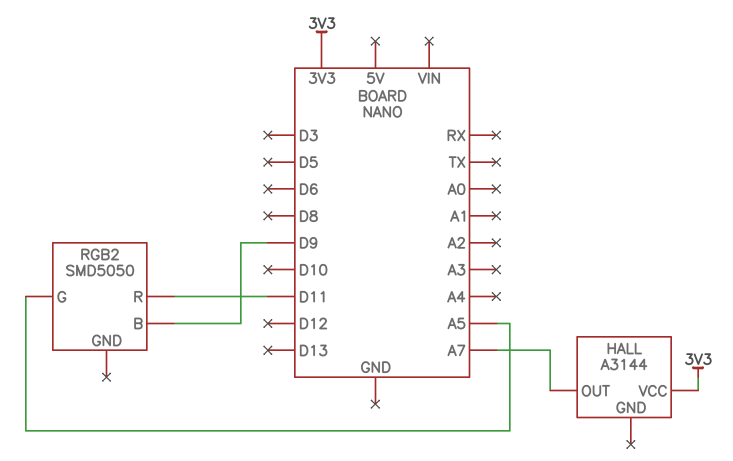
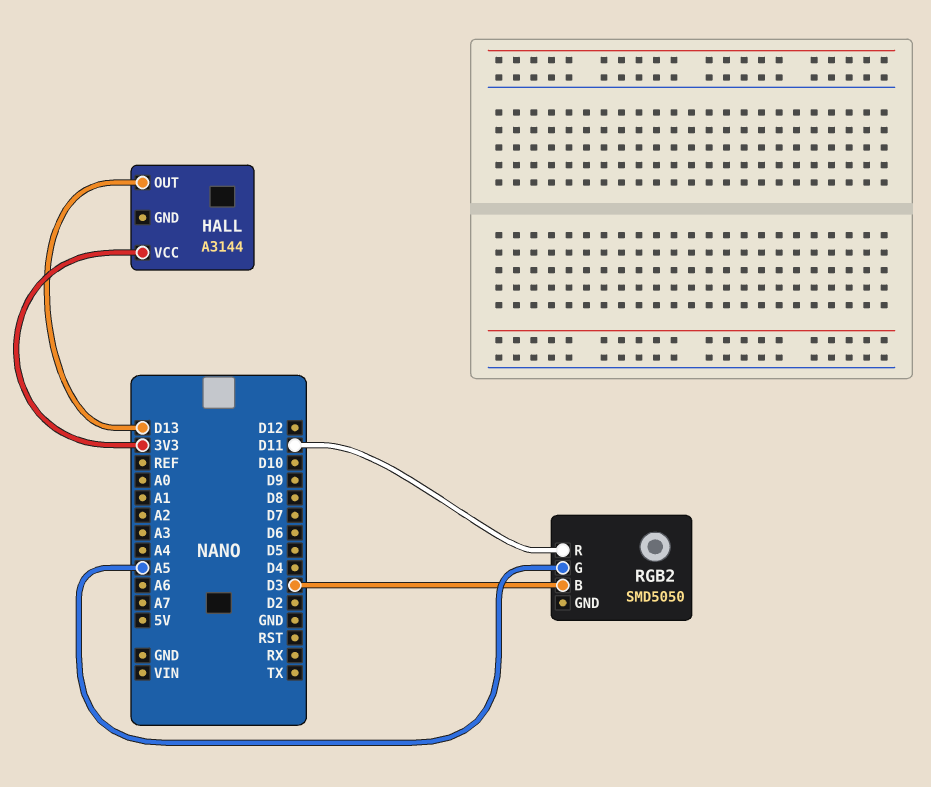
HALL pin OUT: A7 -> D13
RGB2 pin B: D9 -> D3

